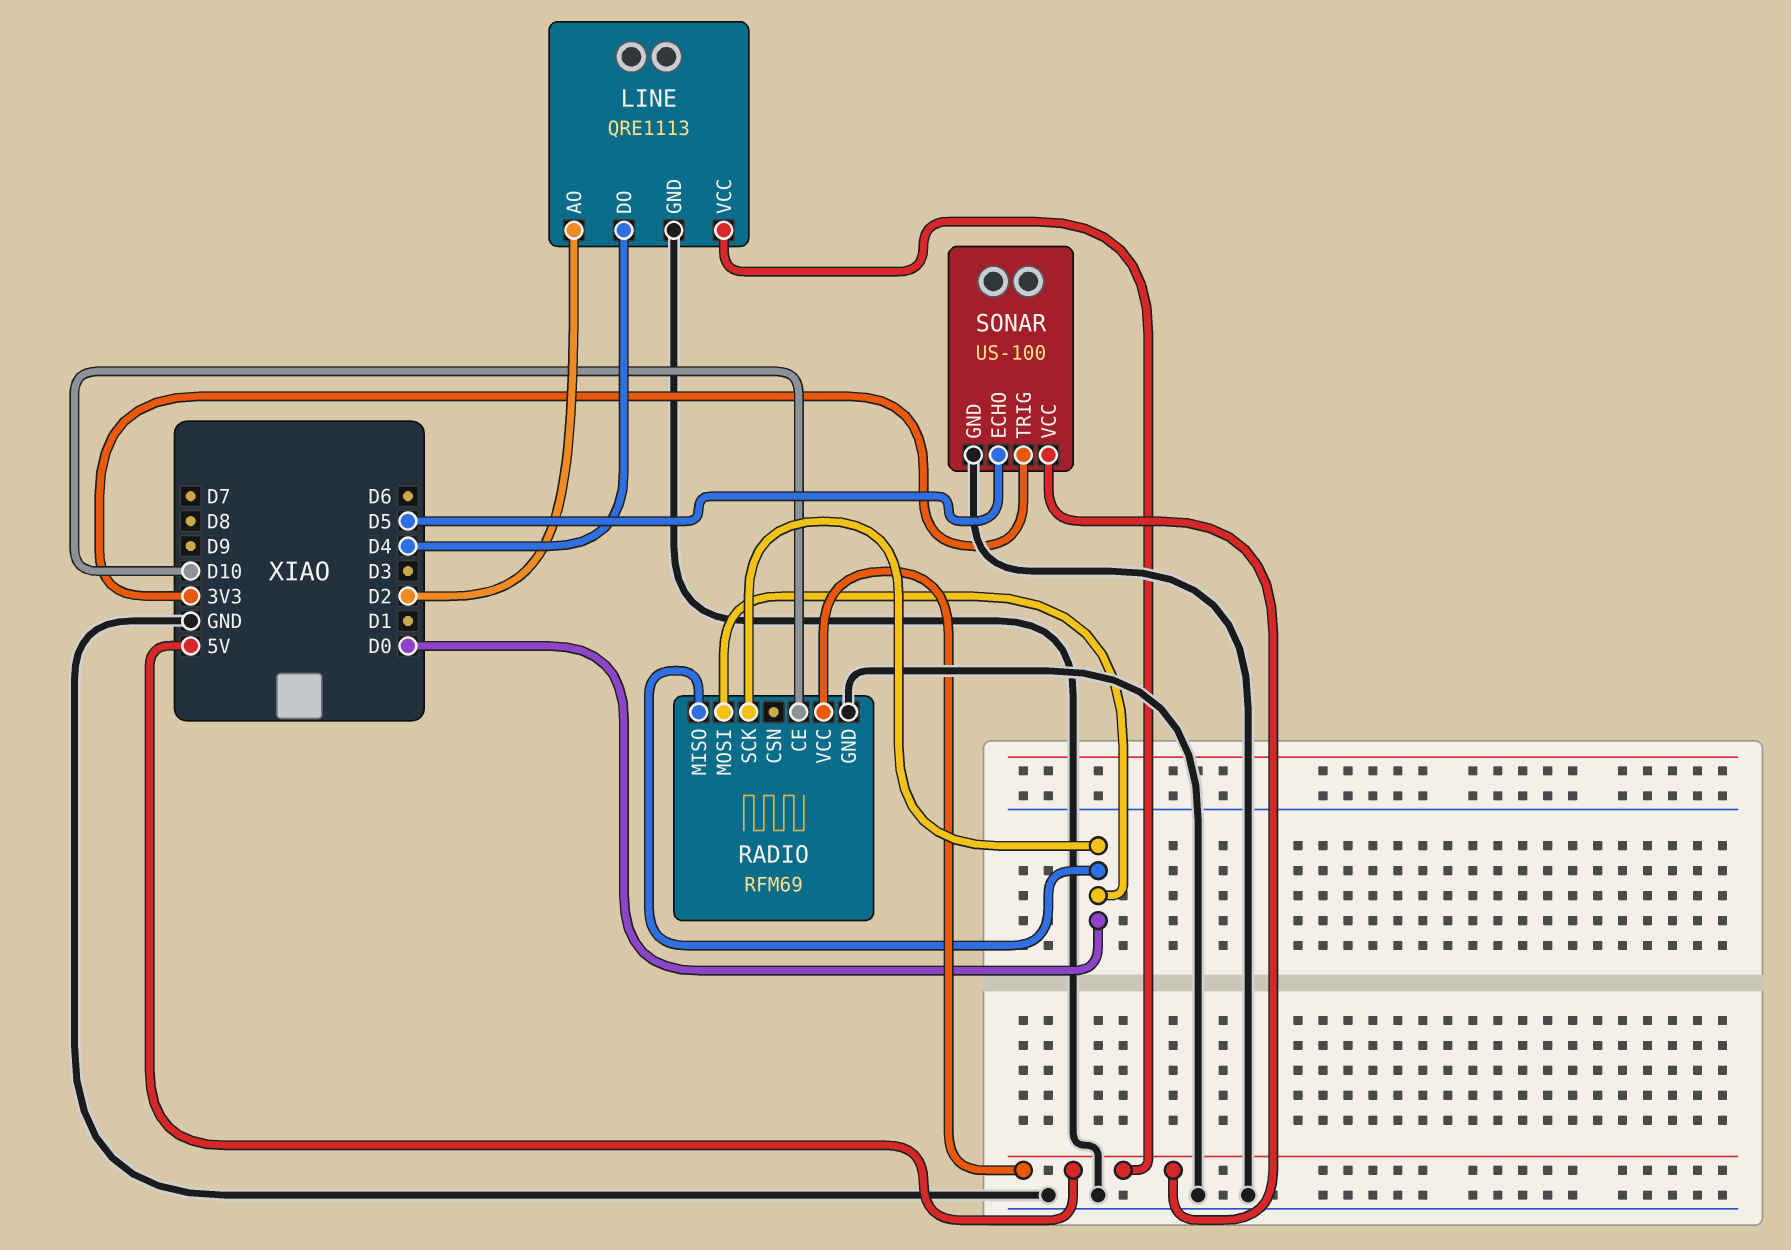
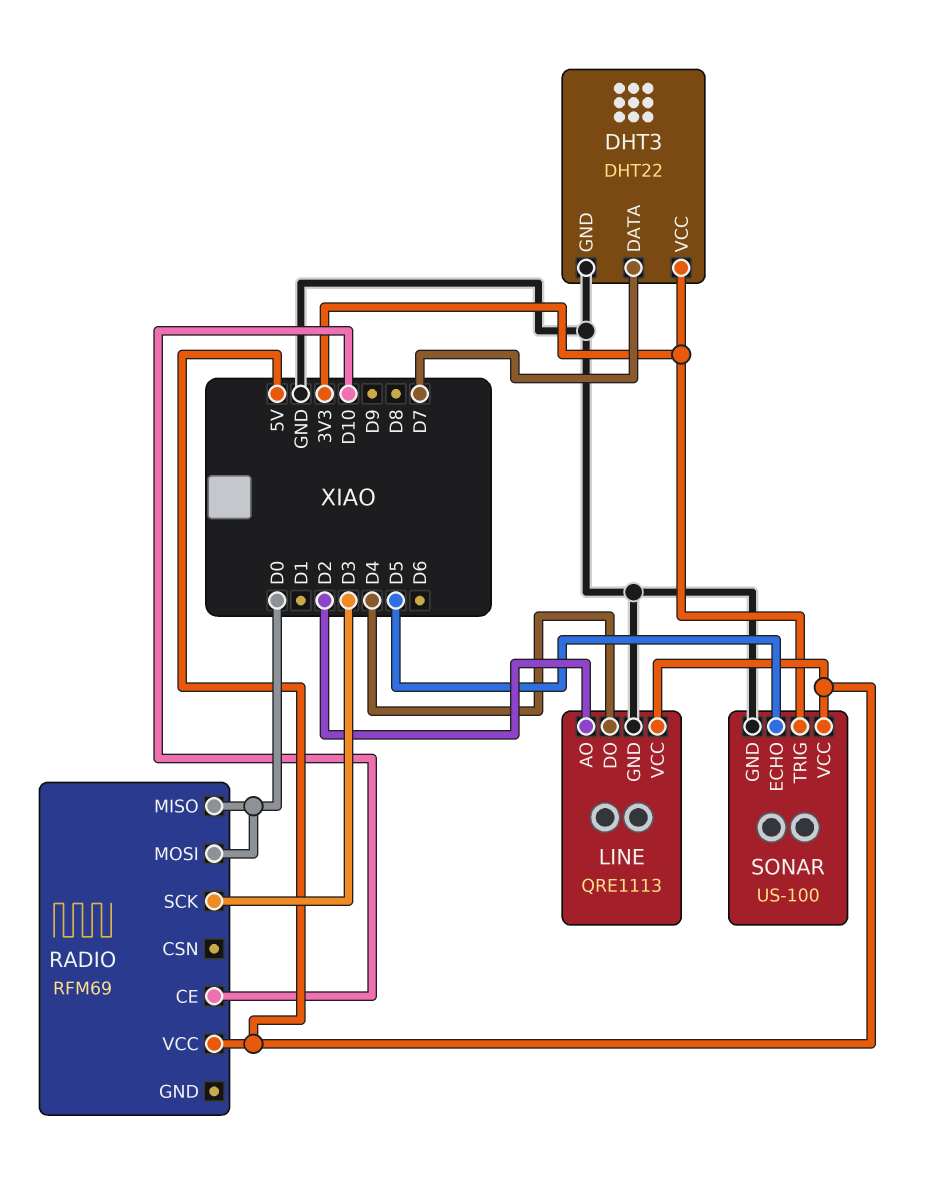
DHT3: none -> DHT22
DHT3 pin DATA: none -> D7
DHT3 pin GND: none -> GND
DHT3 pin VCC: none -> 3V3
RADIO pin GND: GND -> none
RADIO pin SCK: D0 -> D3

